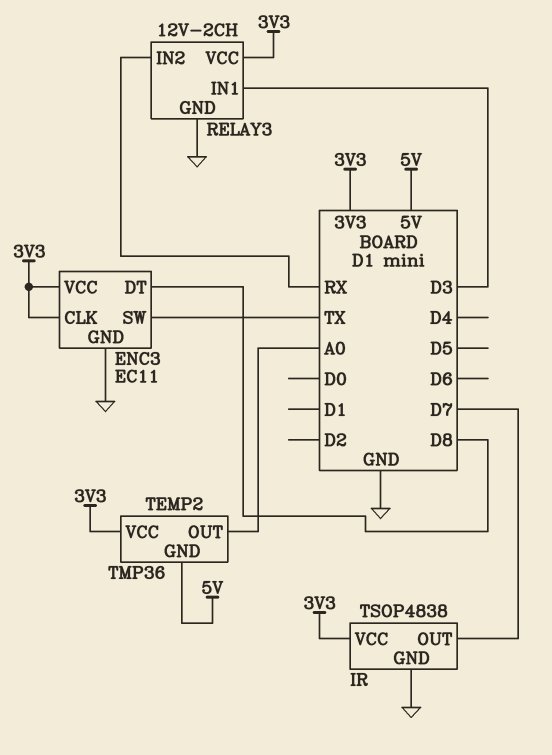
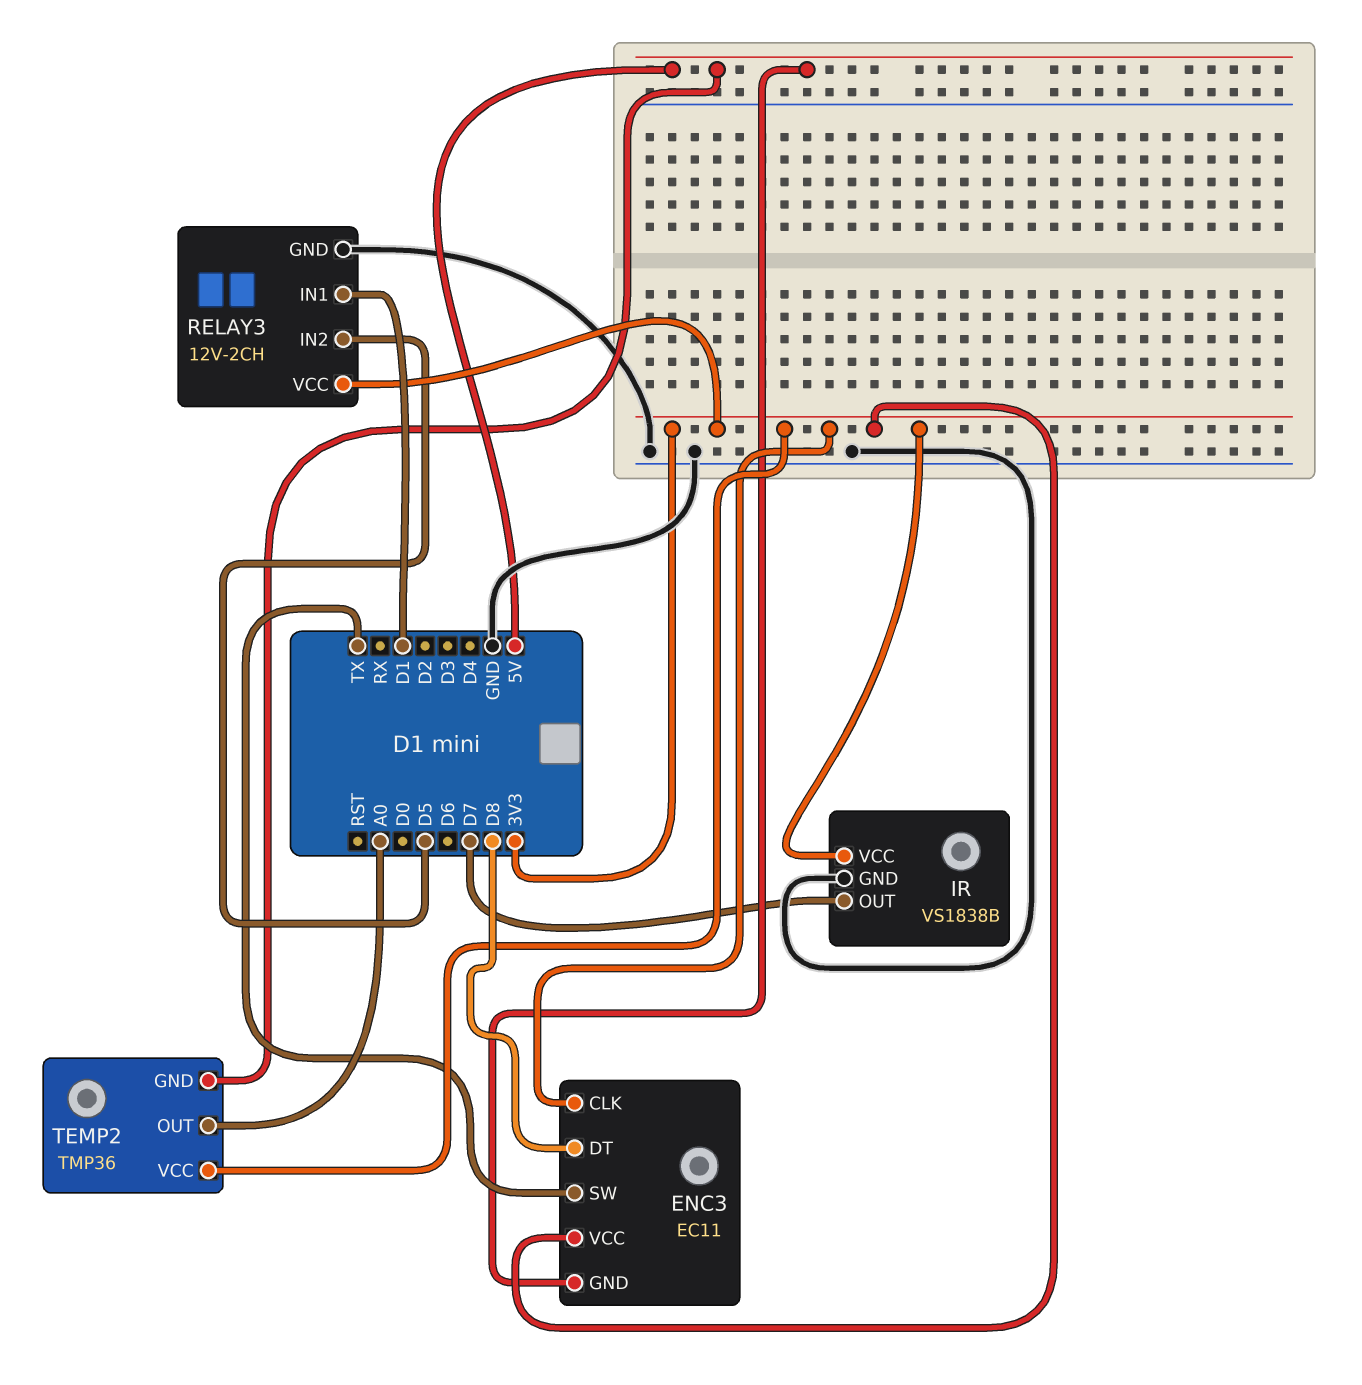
ENC3 pin GND: GND -> 5V
IR: TSOP4838 -> VS1838B
RELAY3 pin IN1: D3 -> D1
RELAY3 pin IN2: RX -> D5

